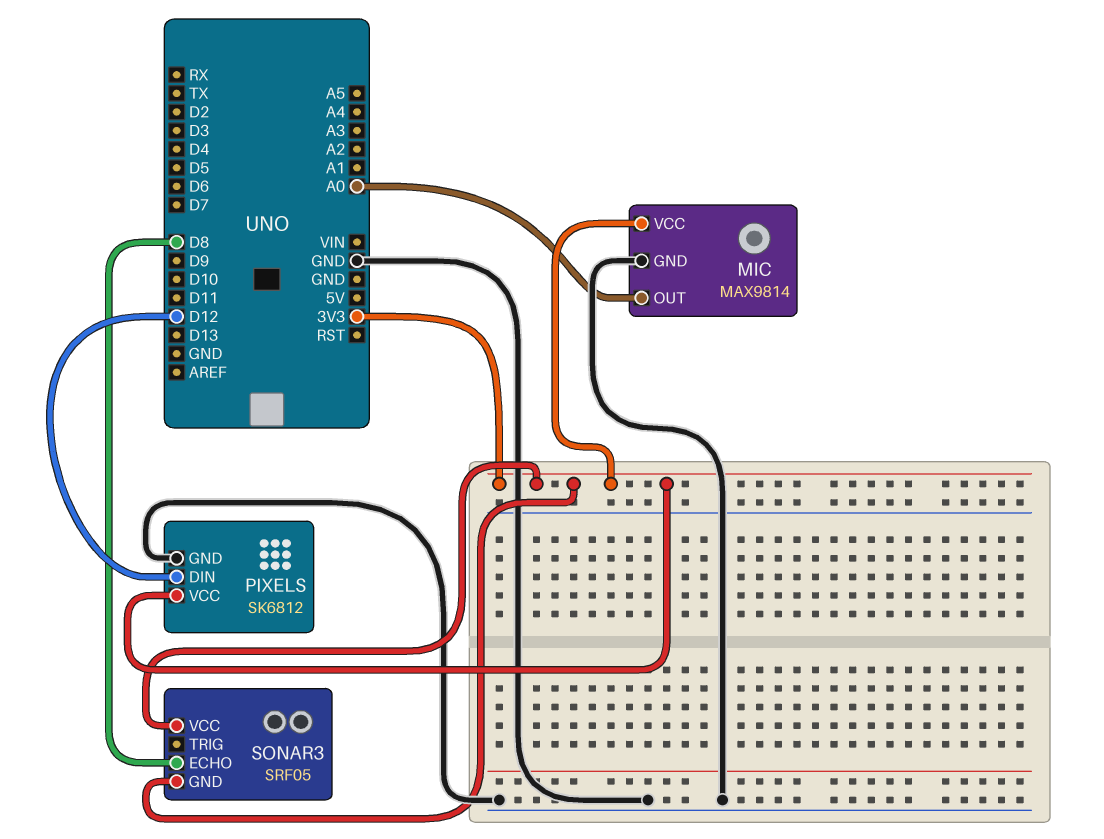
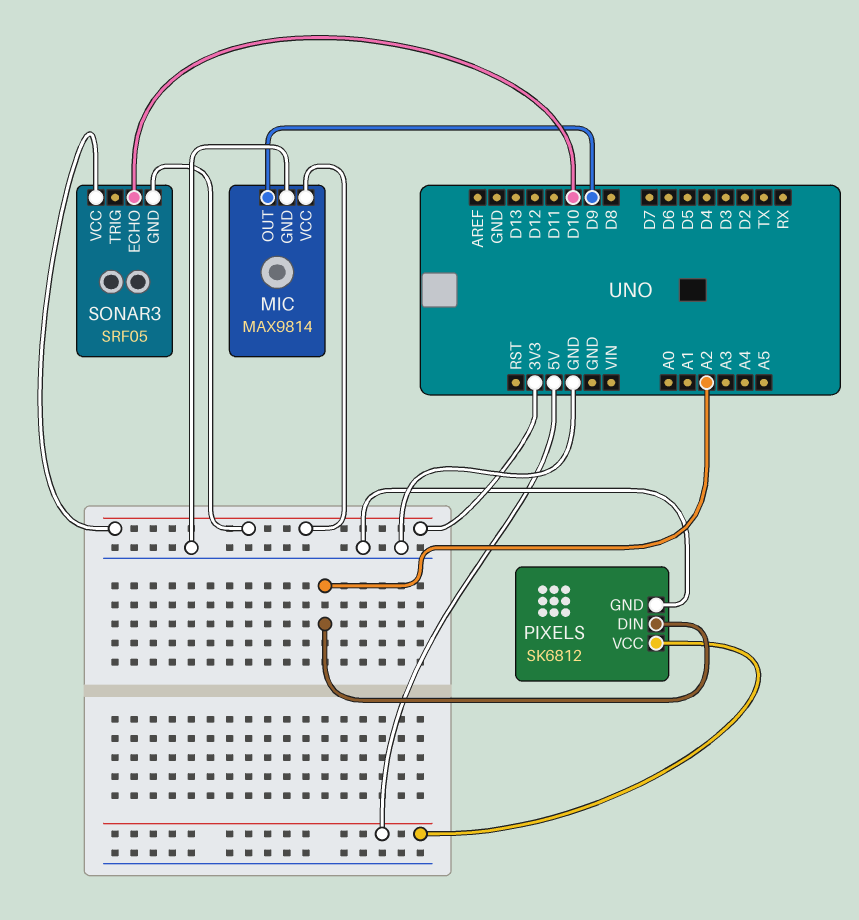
MIC pin OUT: A0 -> D9
PIXELS pin DIN: D12 -> A2
PIXELS pin VCC: 3V3 -> 5V
SONAR3 pin ECHO: D8 -> D10

